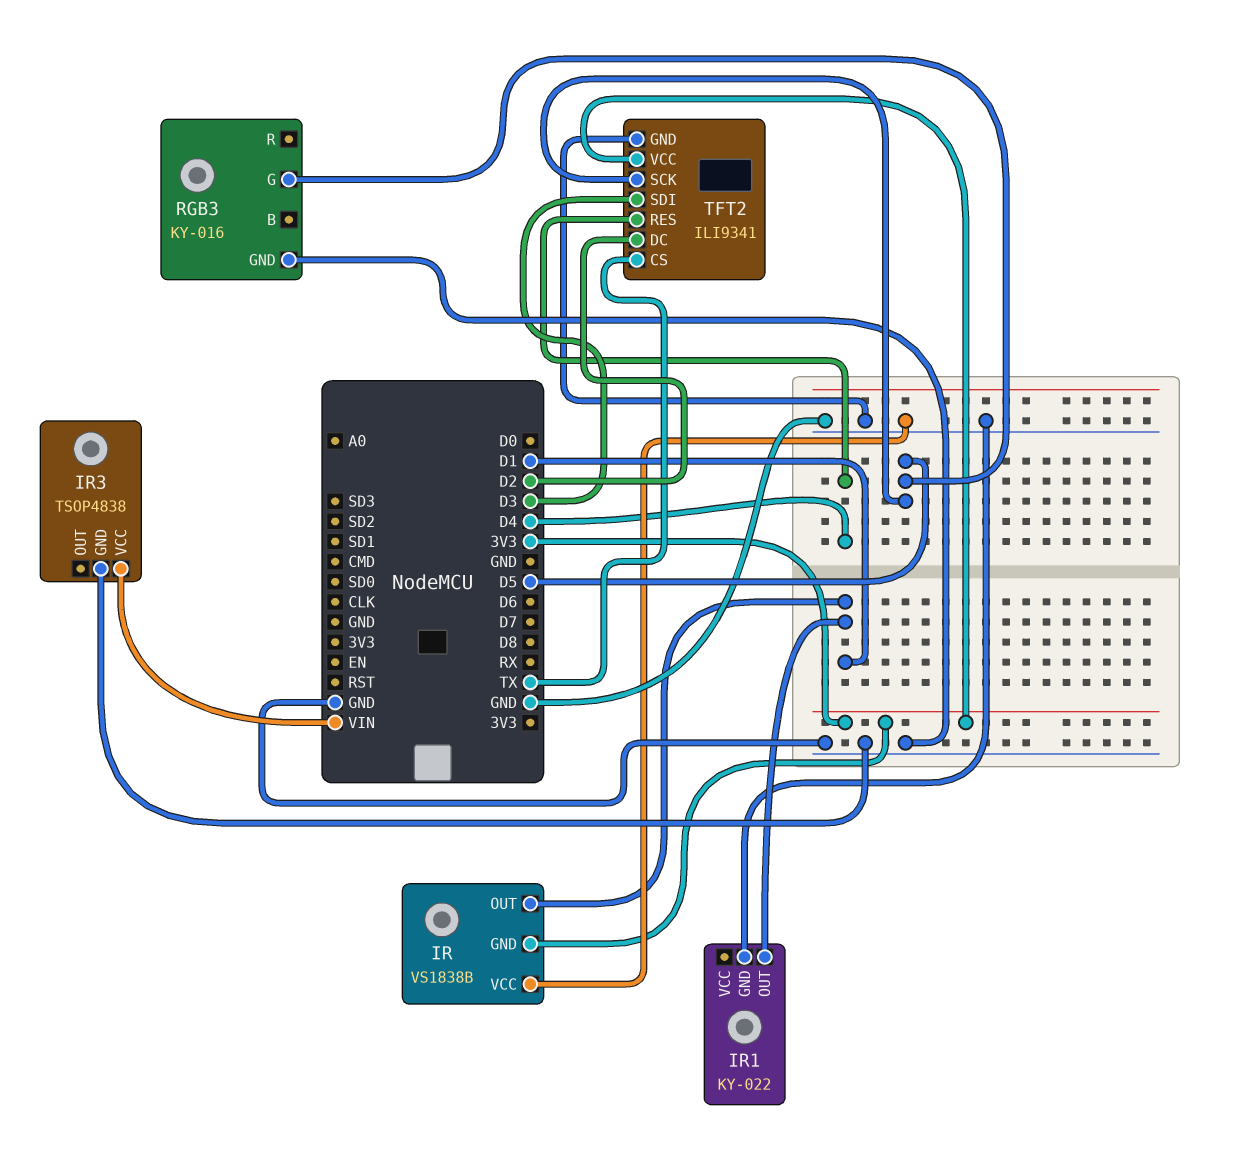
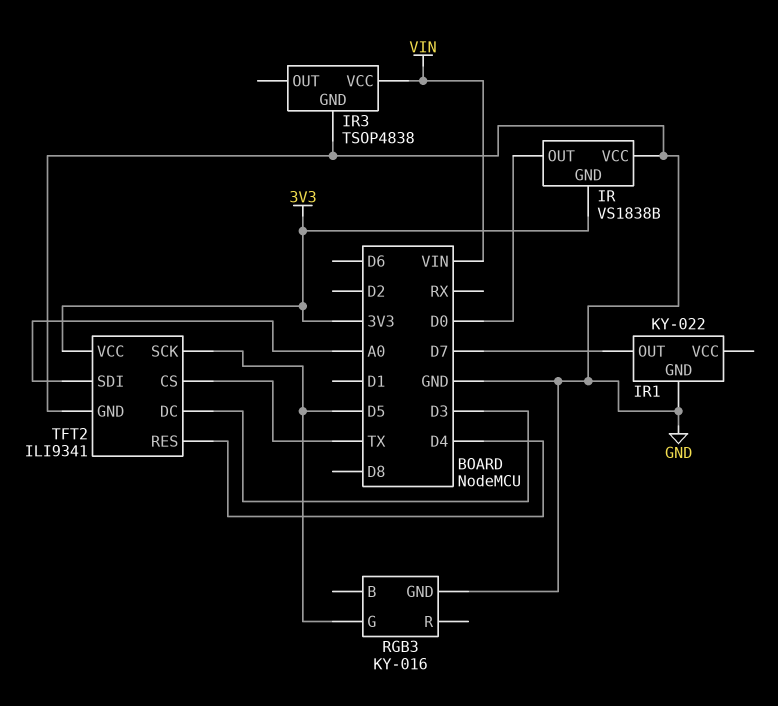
IR pin OUT: D1 -> D0
IR1 pin OUT: D1 -> D7
TFT2 pin DC: D2 -> D3
TFT2 pin SDI: D3 -> A0

